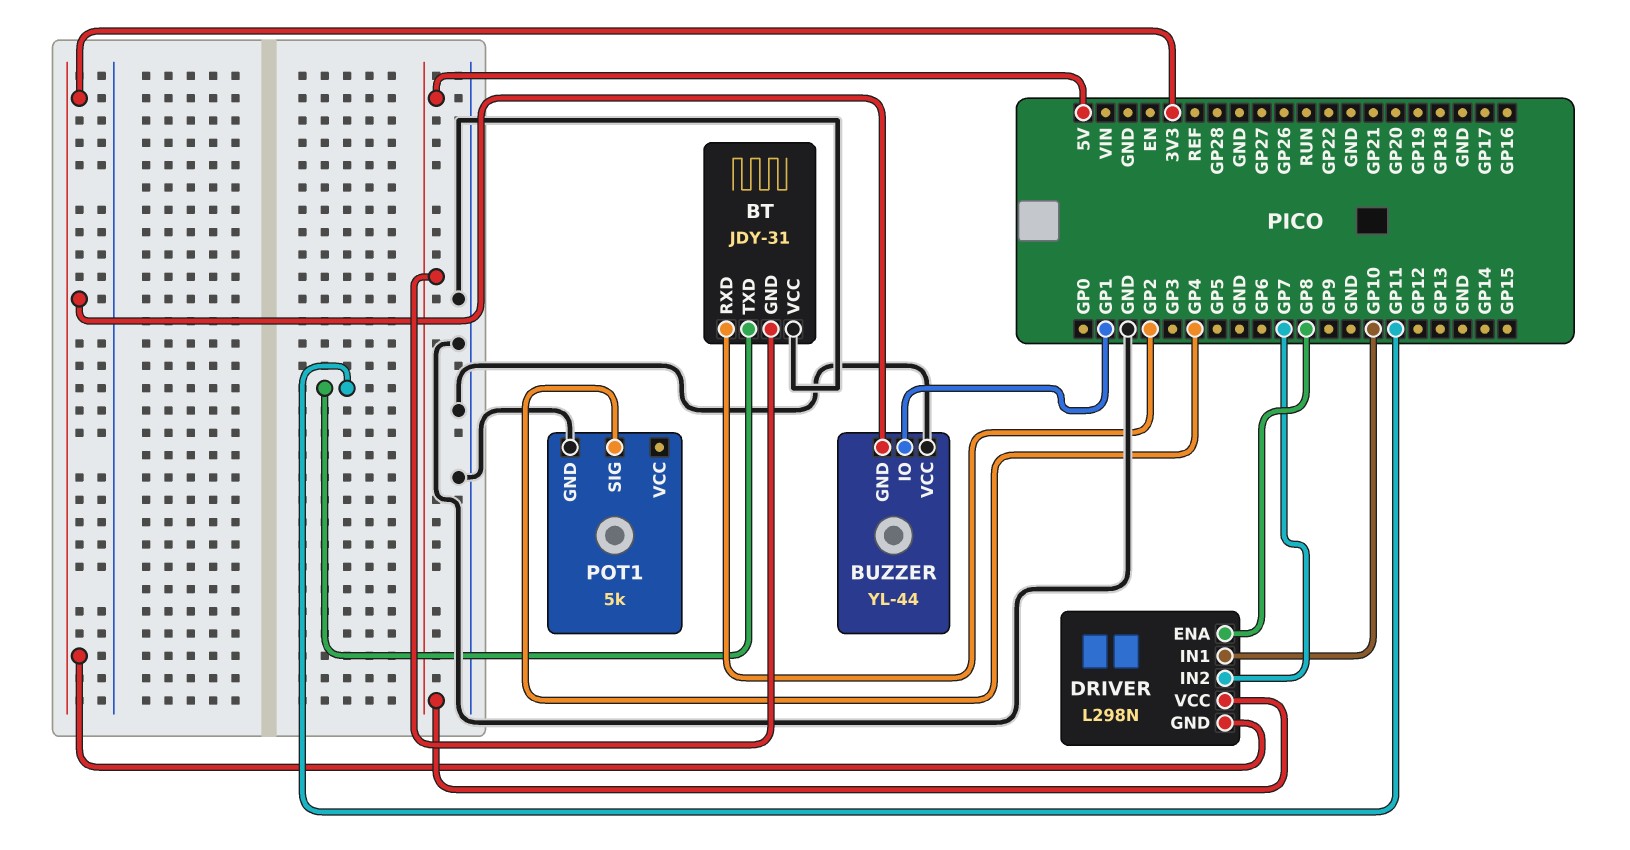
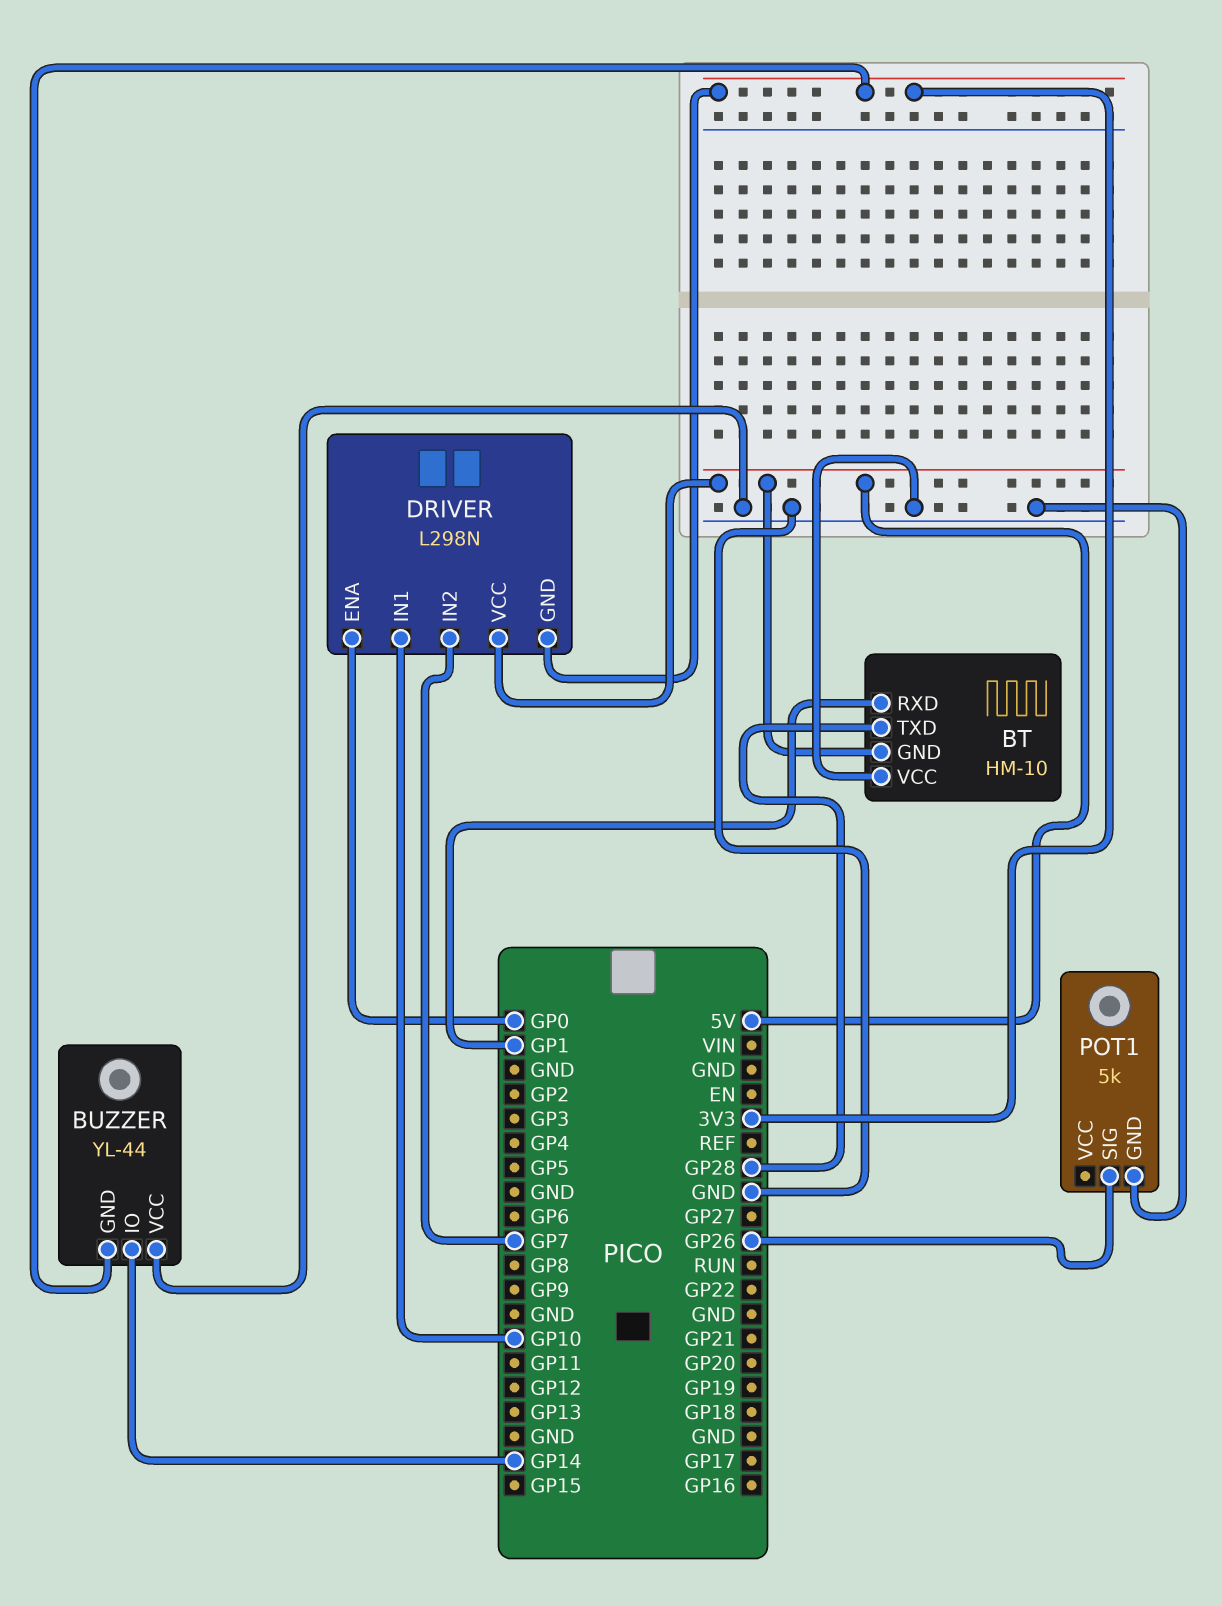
BT: JDY-31 -> HM-10
BT pin RXD: GP2 -> GP1
BT pin TXD: GP11 -> GP28
BUZZER pin IO: GP1 -> GP14
DRIVER pin ENA: GP8 -> GP0
POT1 pin SIG: GP4 -> GP26

